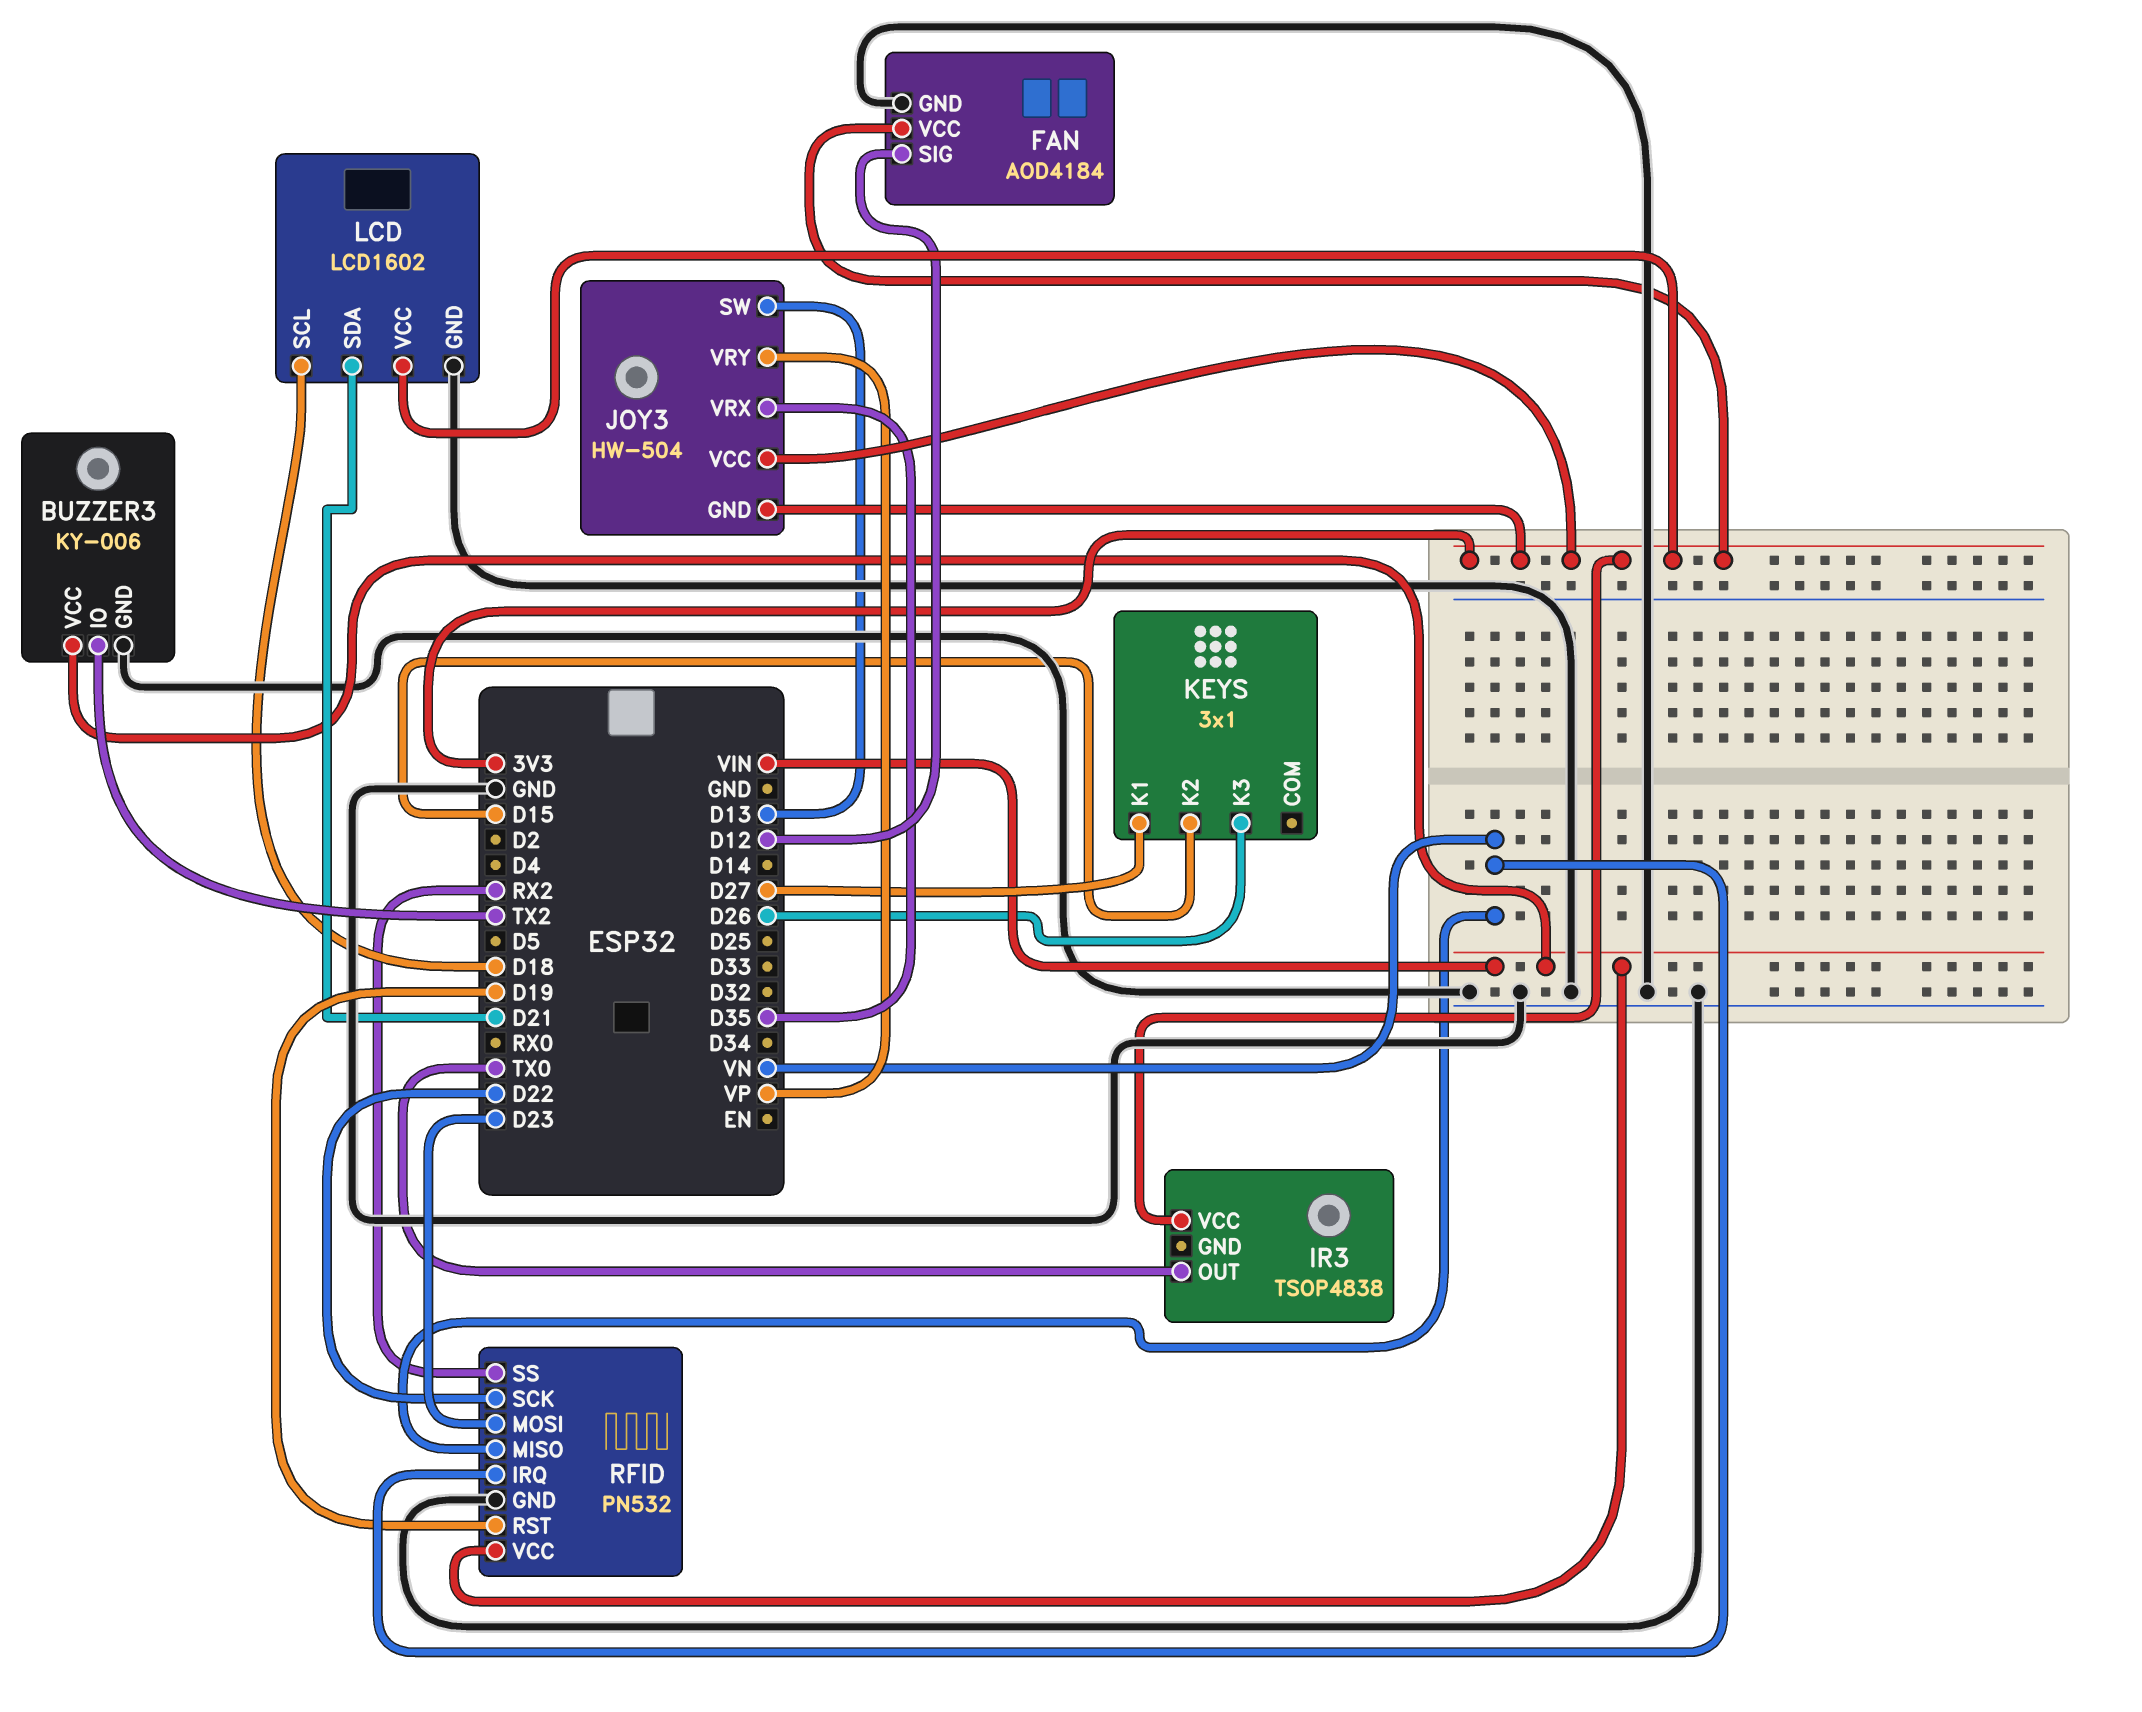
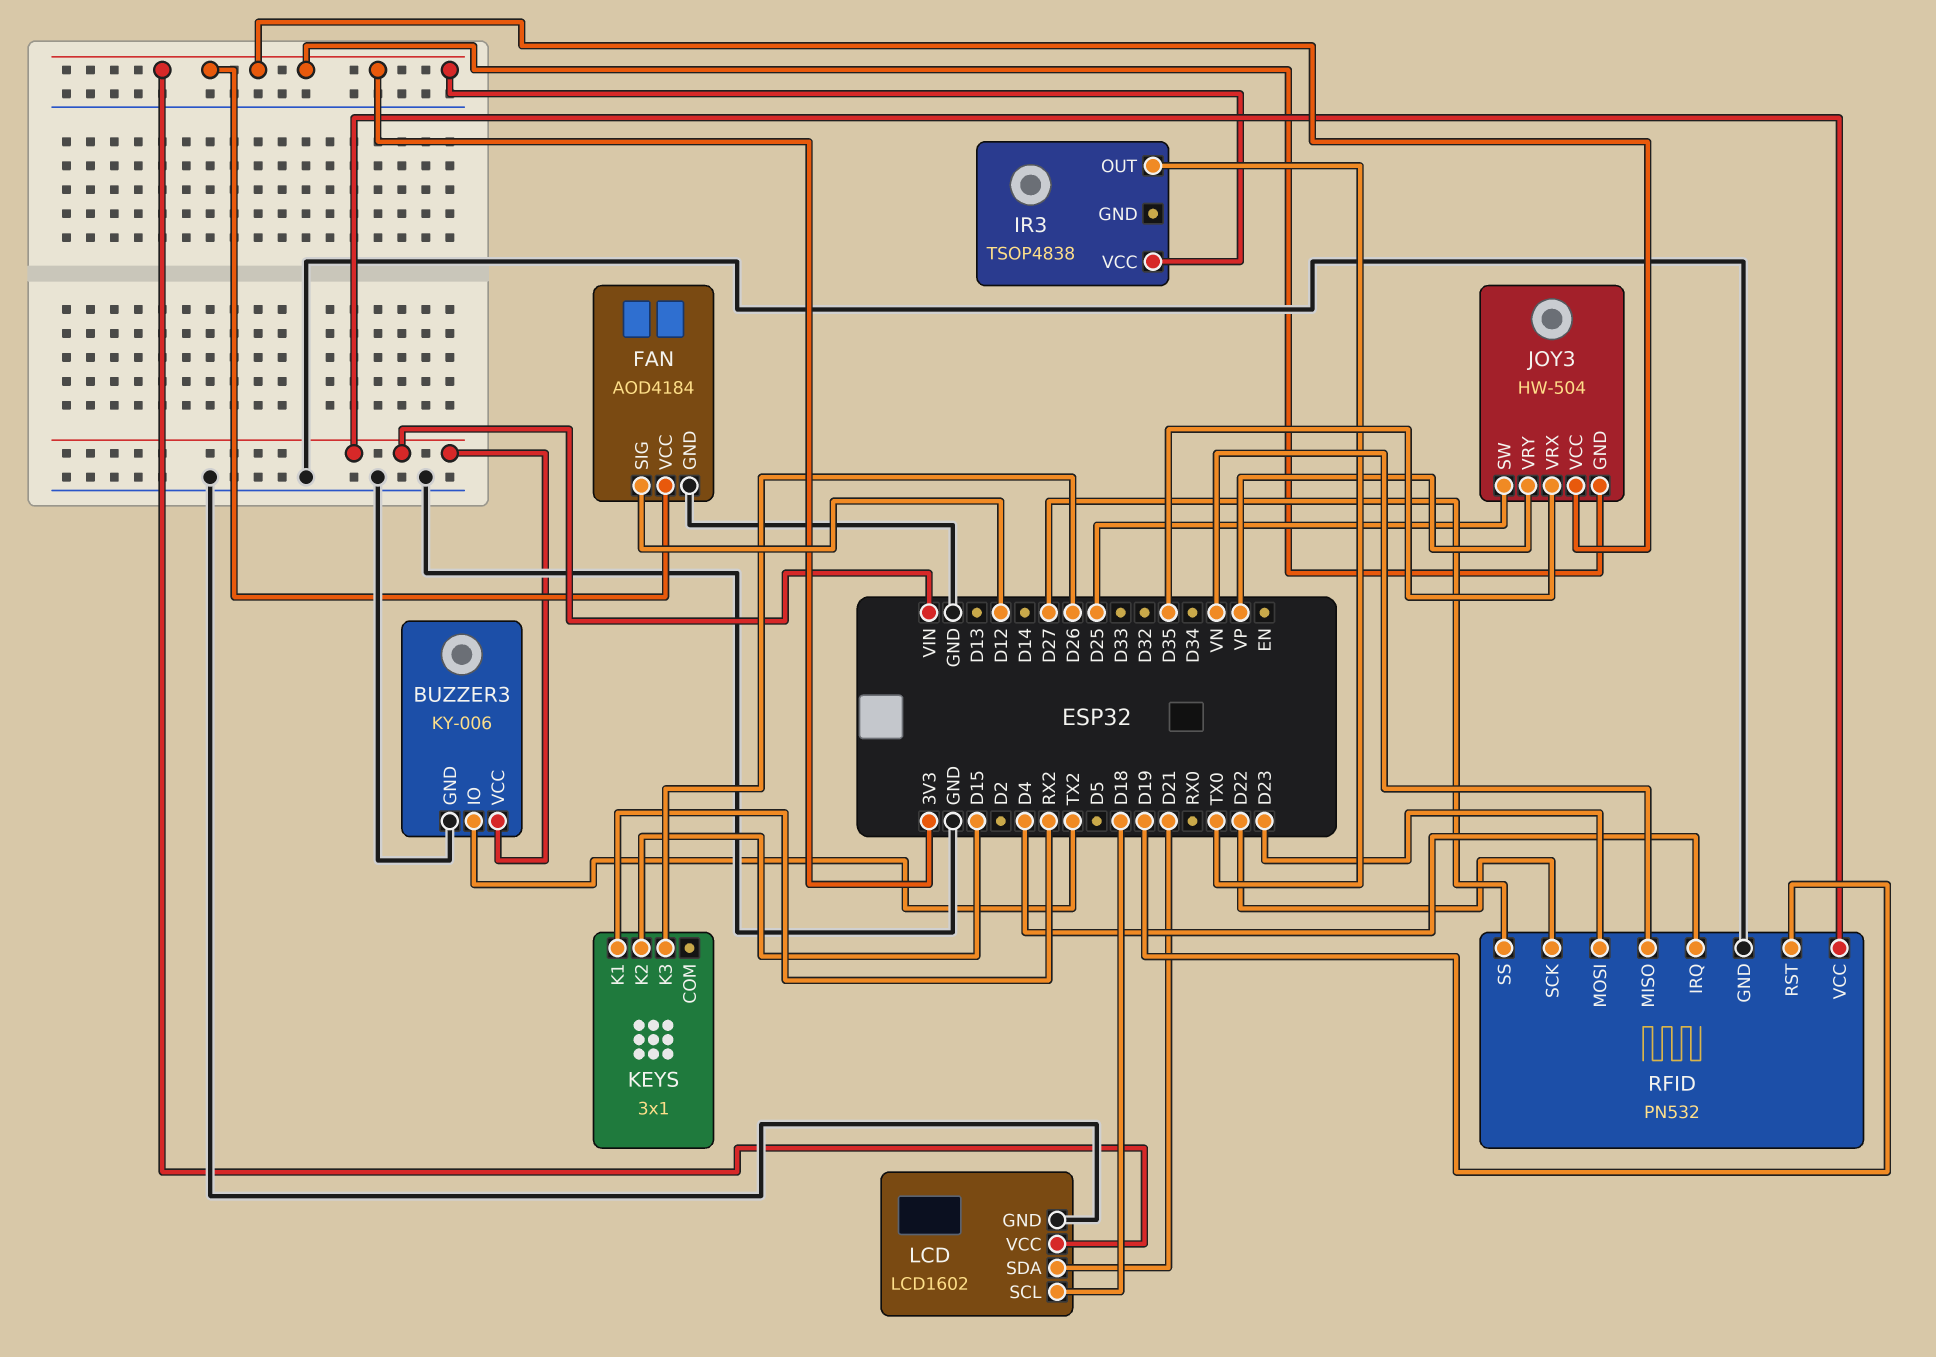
JOY3 pin SW: D13 -> D25
KEYS pin K1: D27 -> RX2
RFID pin IRQ: VN -> D4
RFID pin SS: RX2 -> D27

